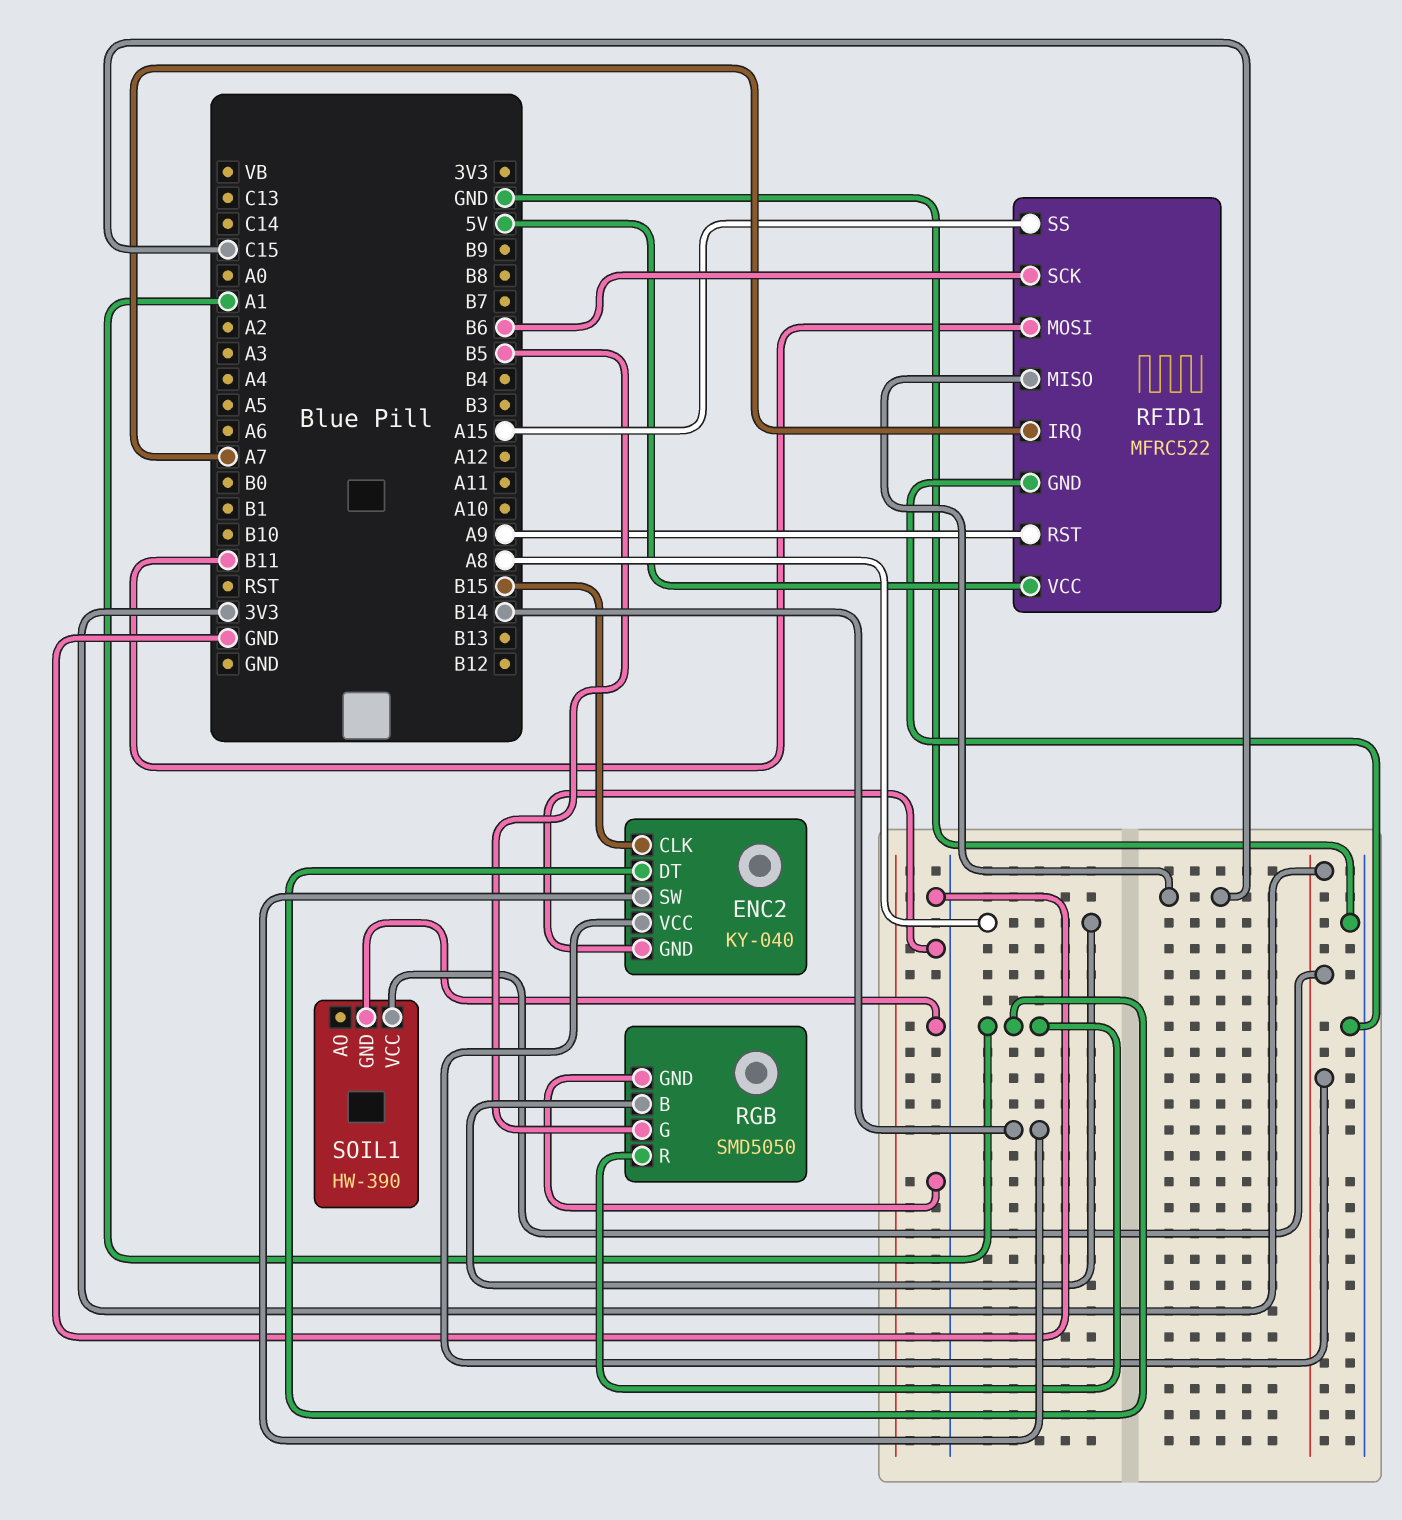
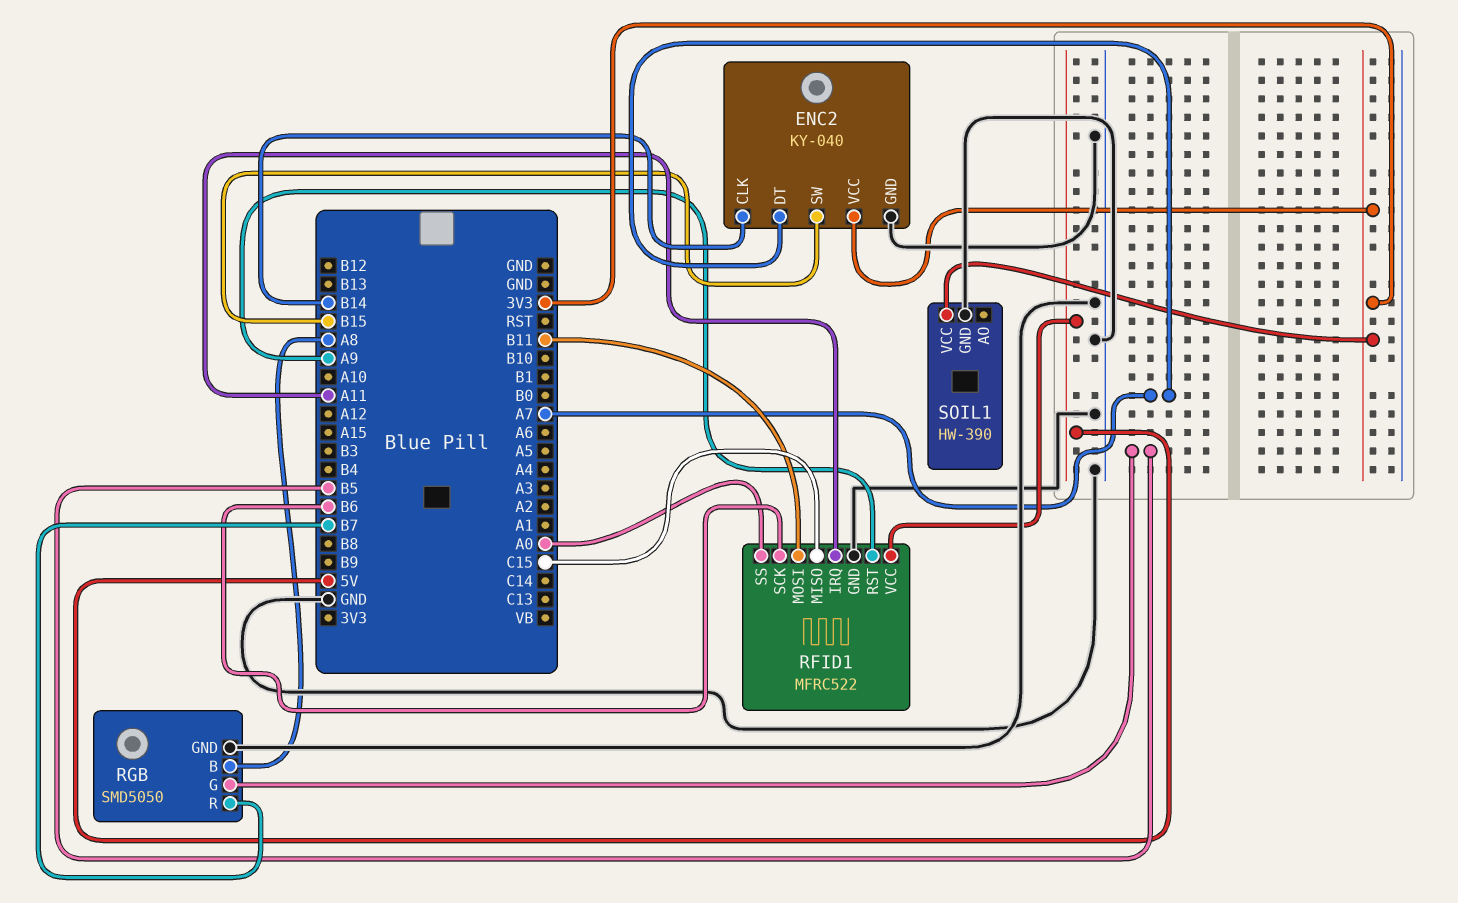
ENC2 pin CLK: B15 -> B14
ENC2 pin DT: A1 -> A7
ENC2 pin SW: B14 -> B15
RFID1 pin IRQ: A7 -> A11
RFID1 pin SS: A15 -> A0
RGB pin R: A1 -> B7

